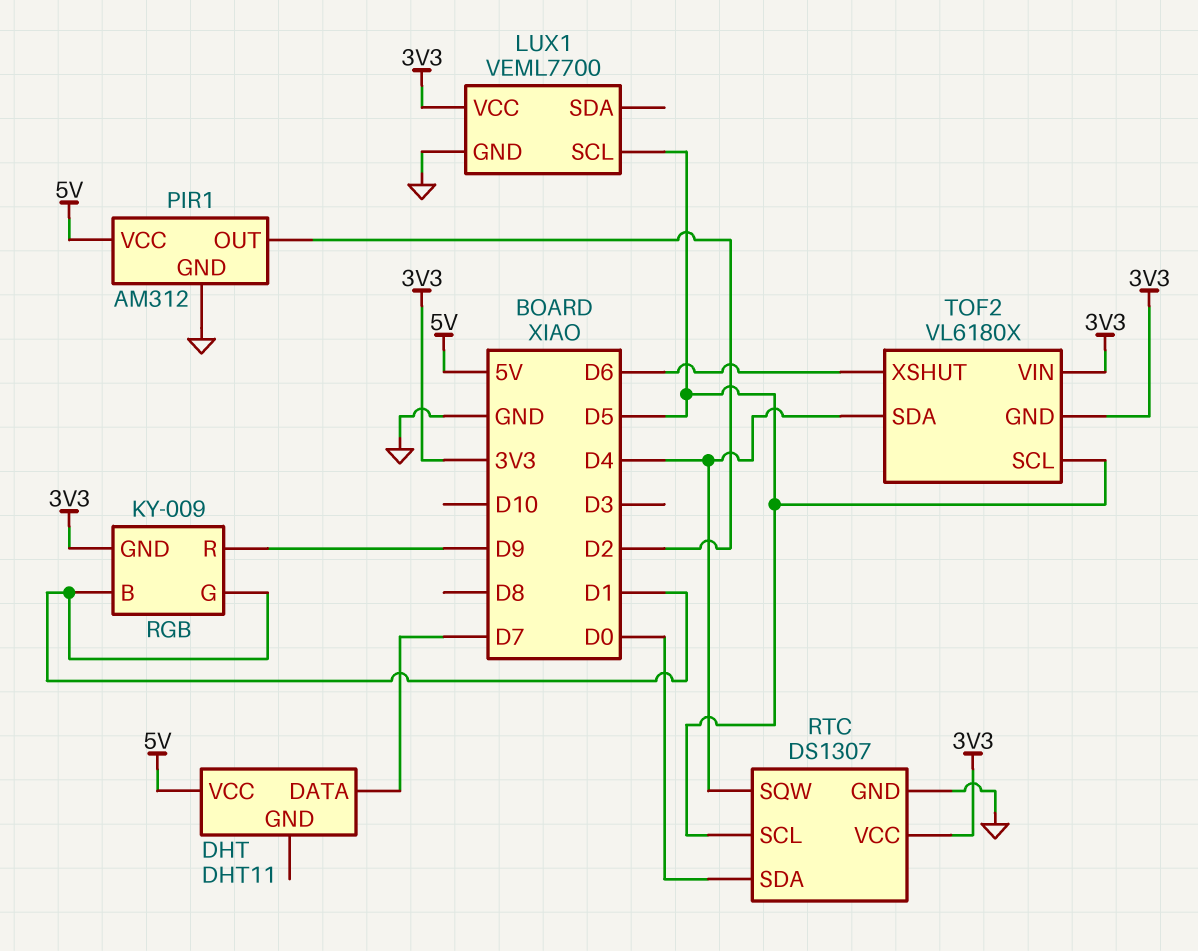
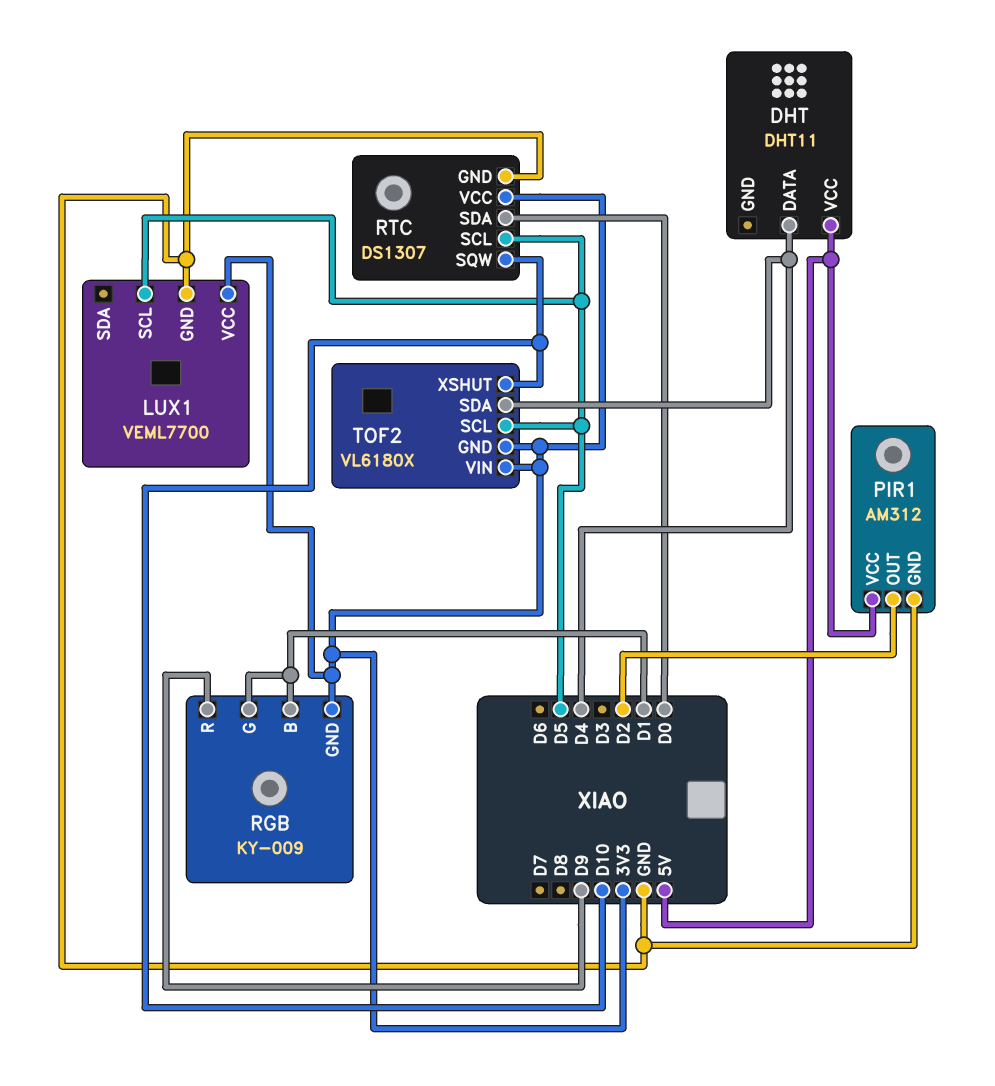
DHT pin DATA: D7 -> D4
RTC pin SQW: D4 -> D10
TOF2 pin XSHUT: D6 -> D10

